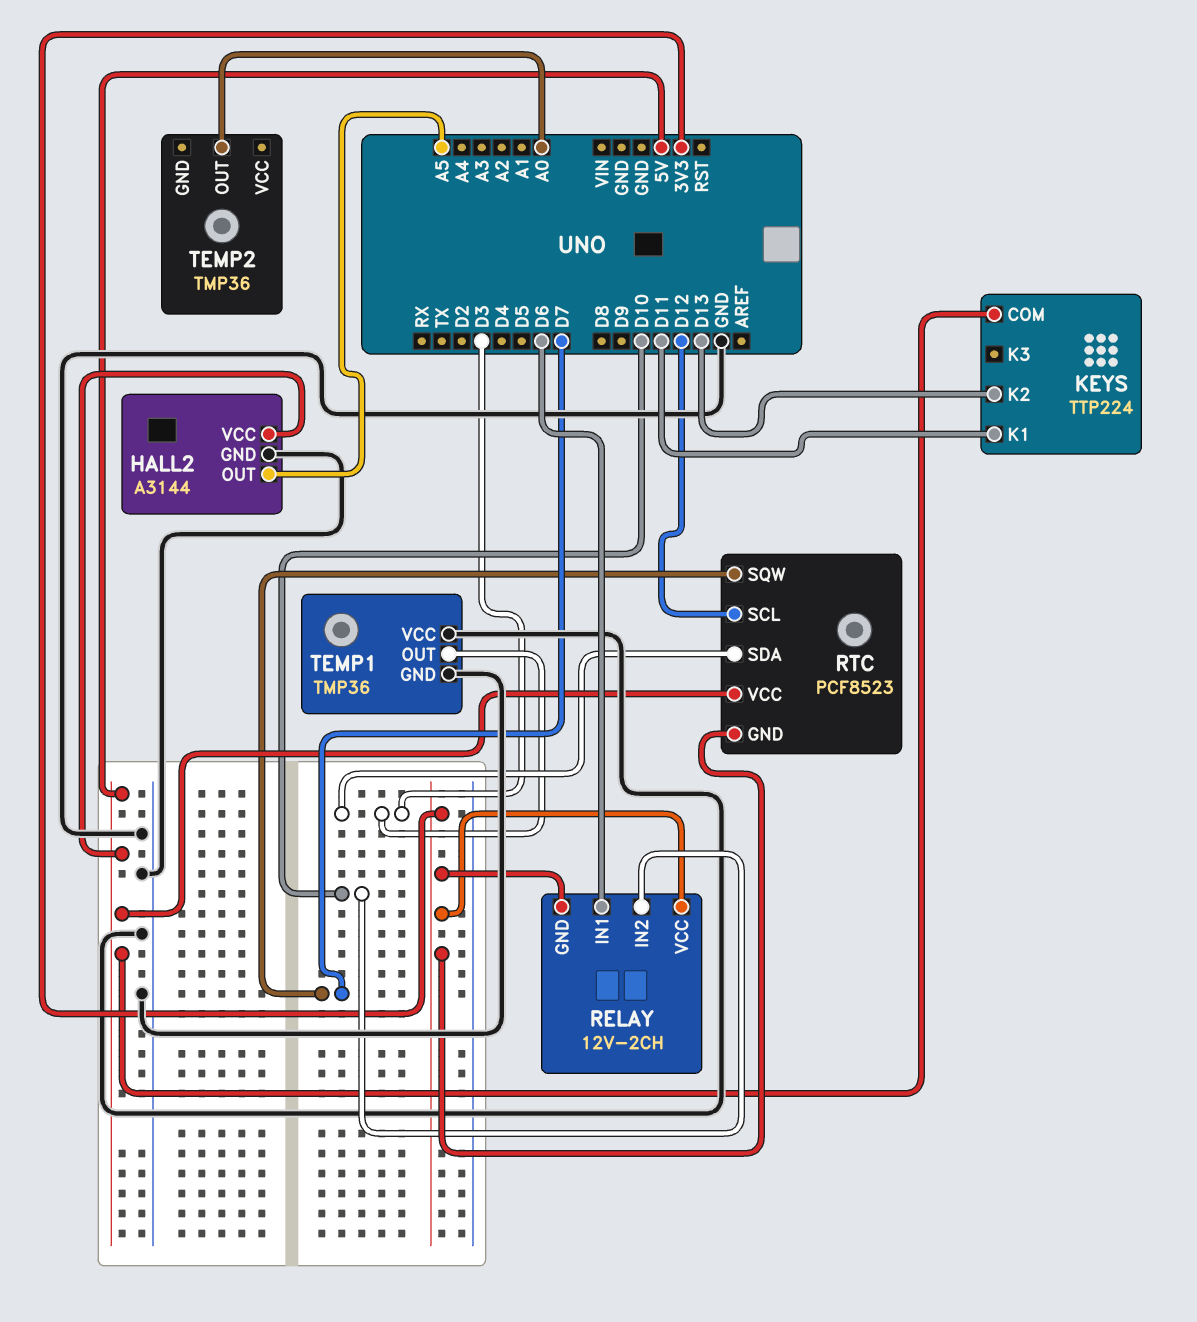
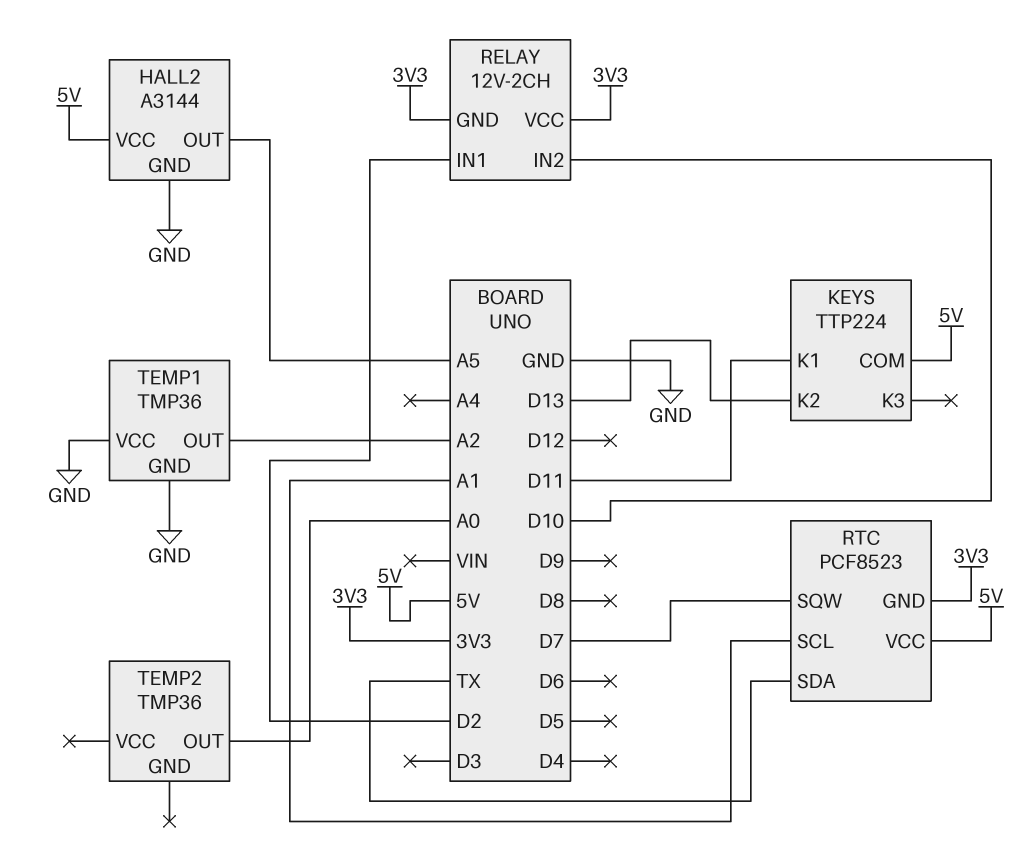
RELAY pin IN1: D6 -> D2
RTC pin SCL: D12 -> A1
RTC pin SDA: D3 -> TX
TEMP1 pin OUT: D3 -> A2

